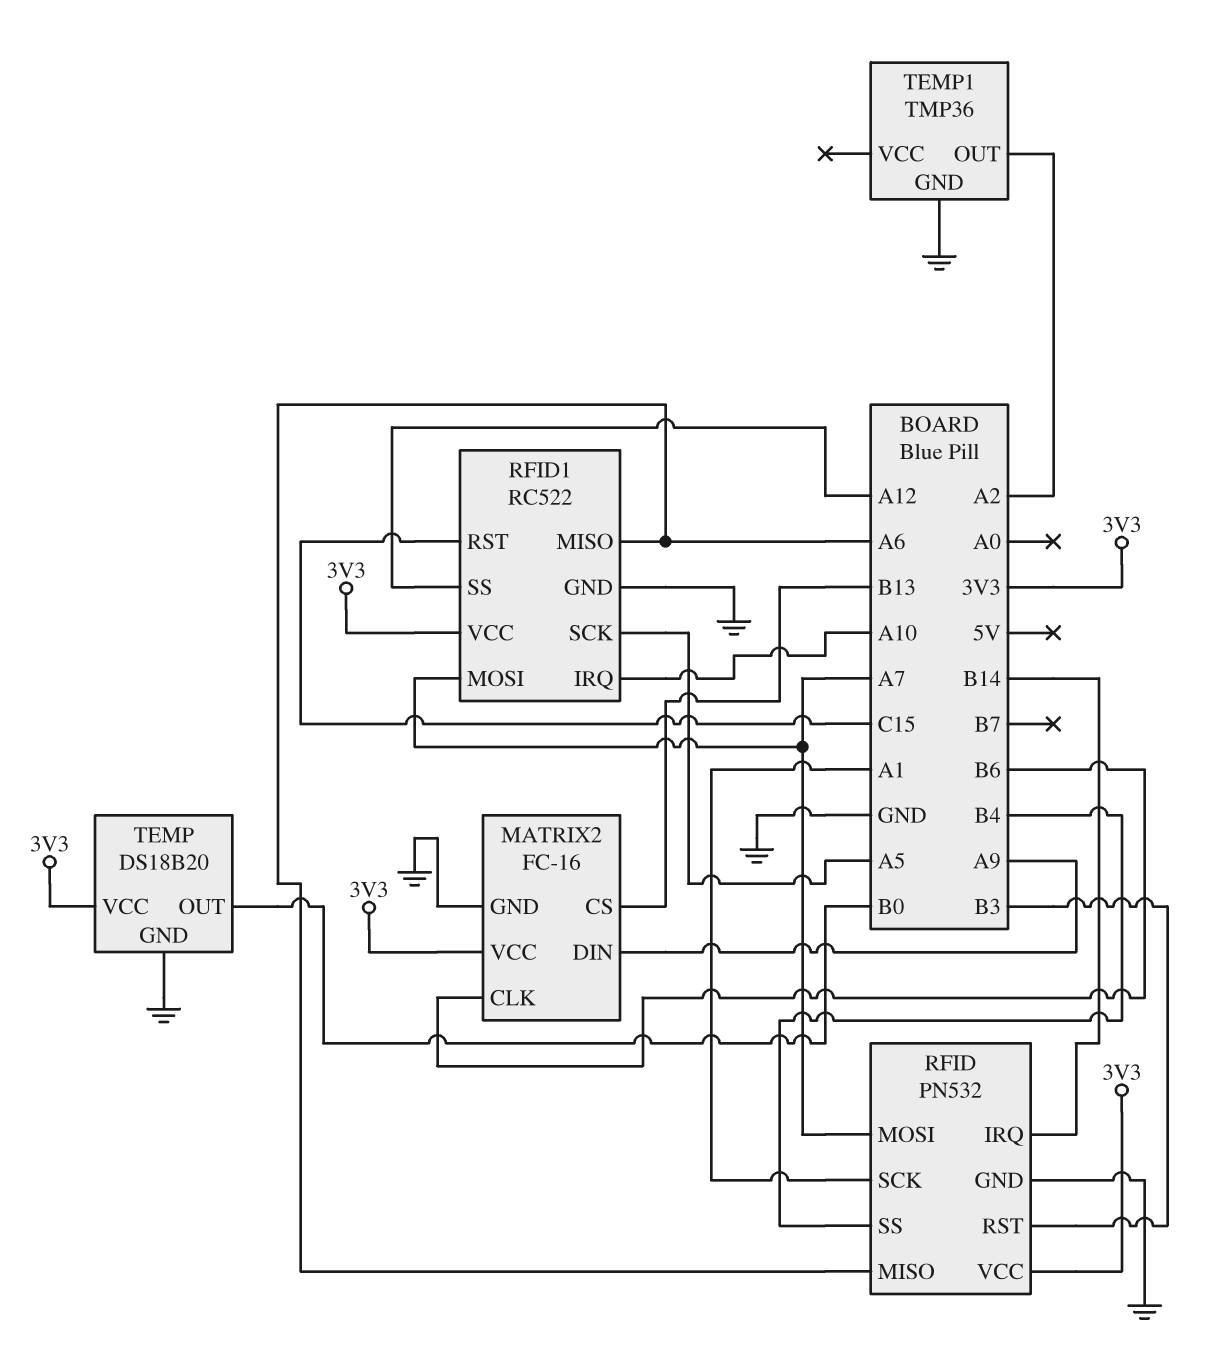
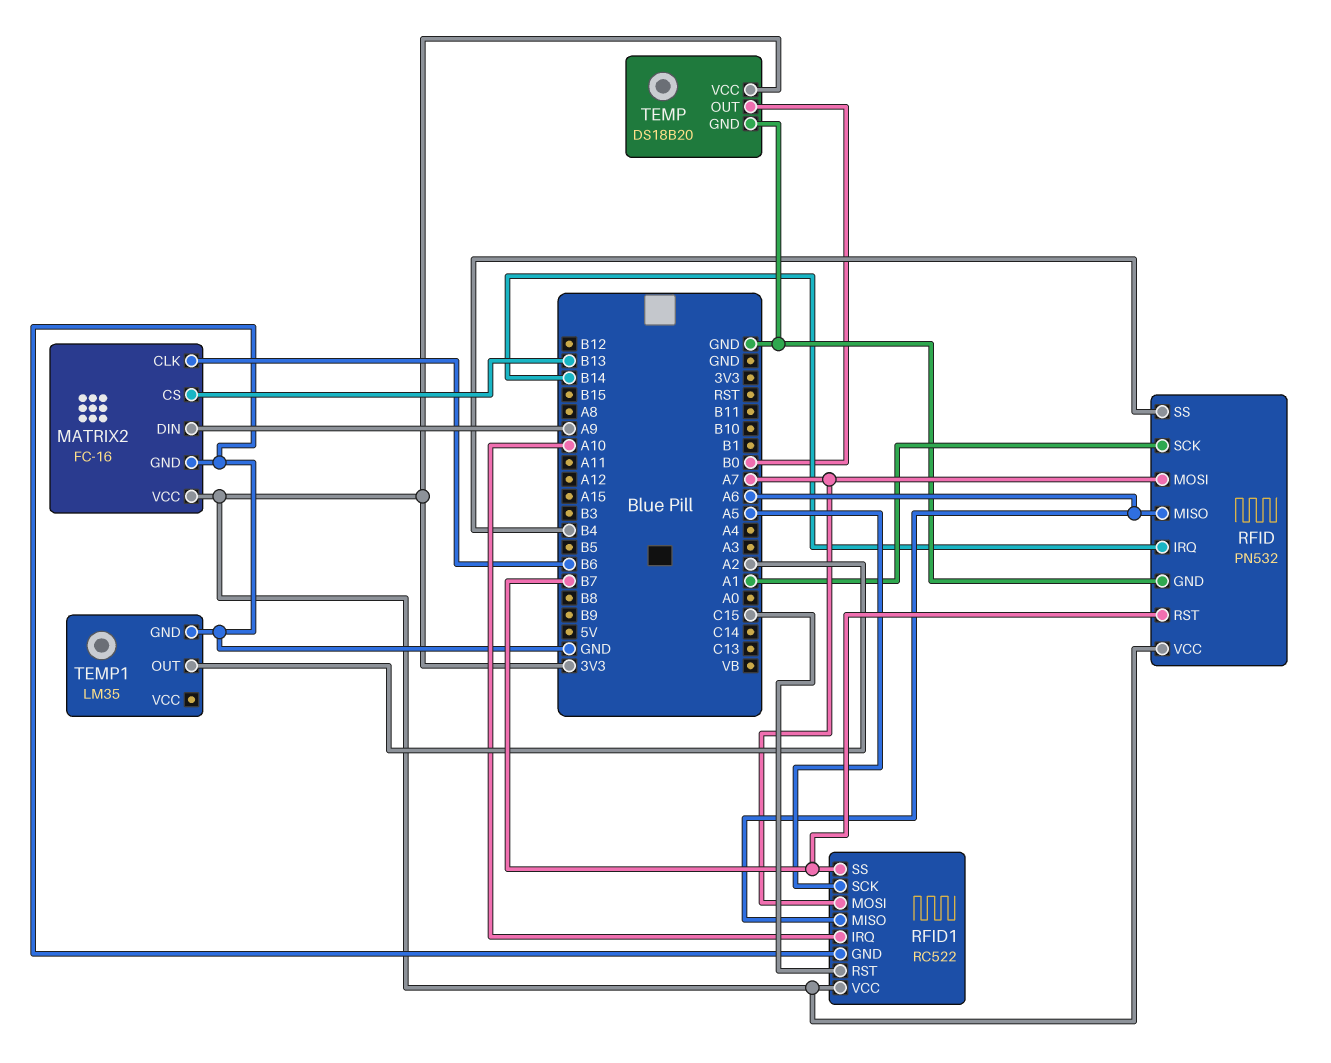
RFID pin RST: B3 -> B7
RFID1 pin SS: A12 -> B7
TEMP1: TMP36 -> LM35

